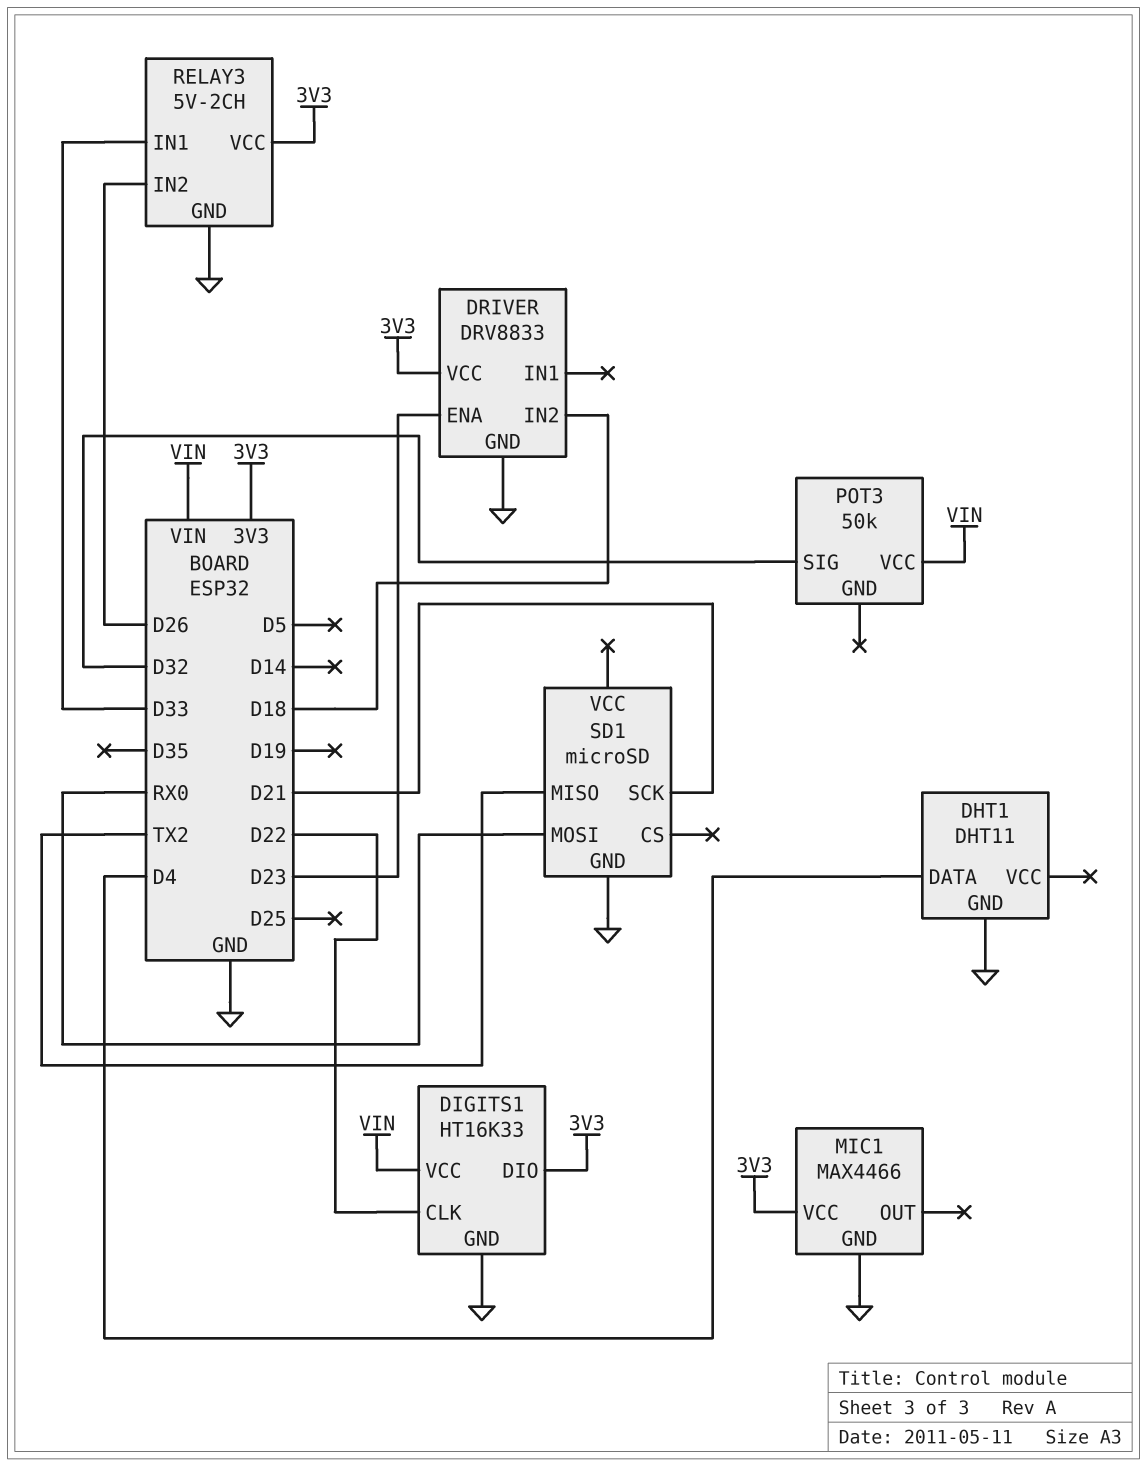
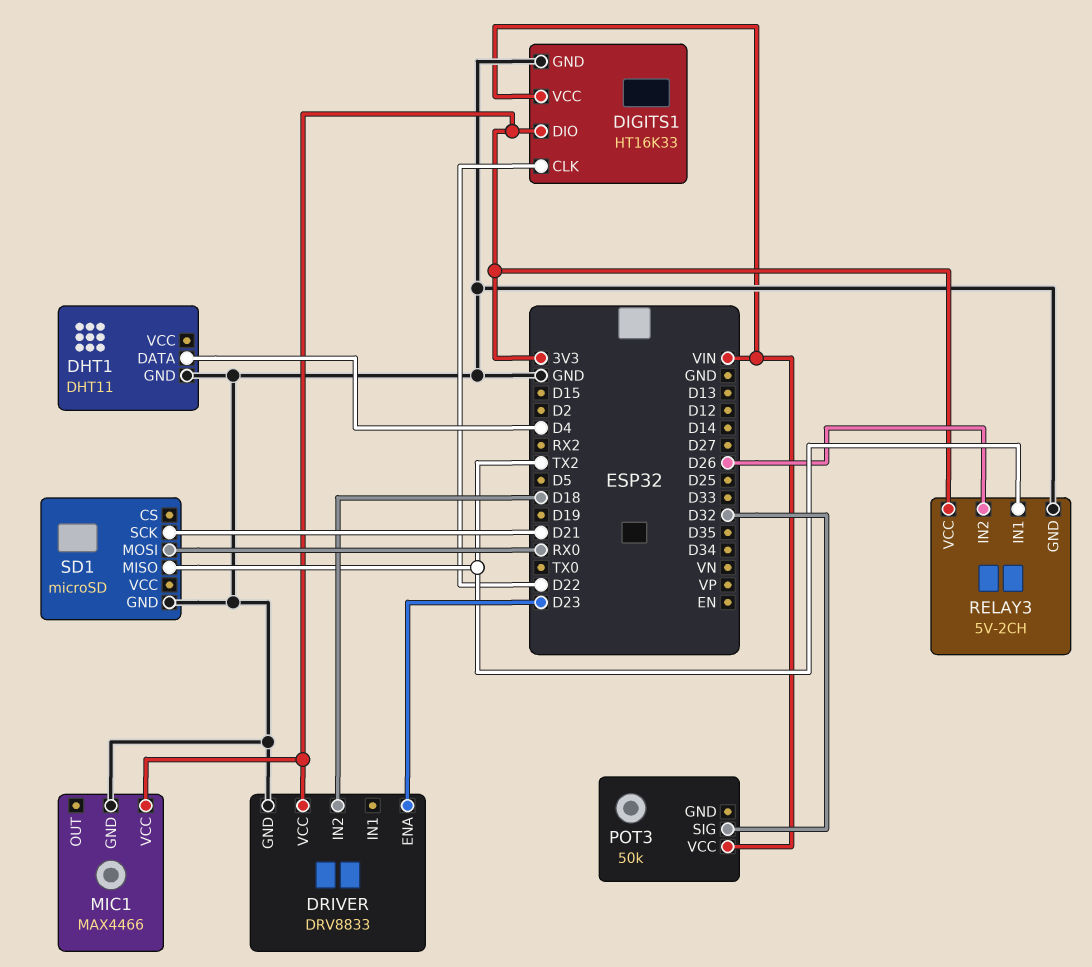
RELAY3 pin IN1: D33 -> TX2

